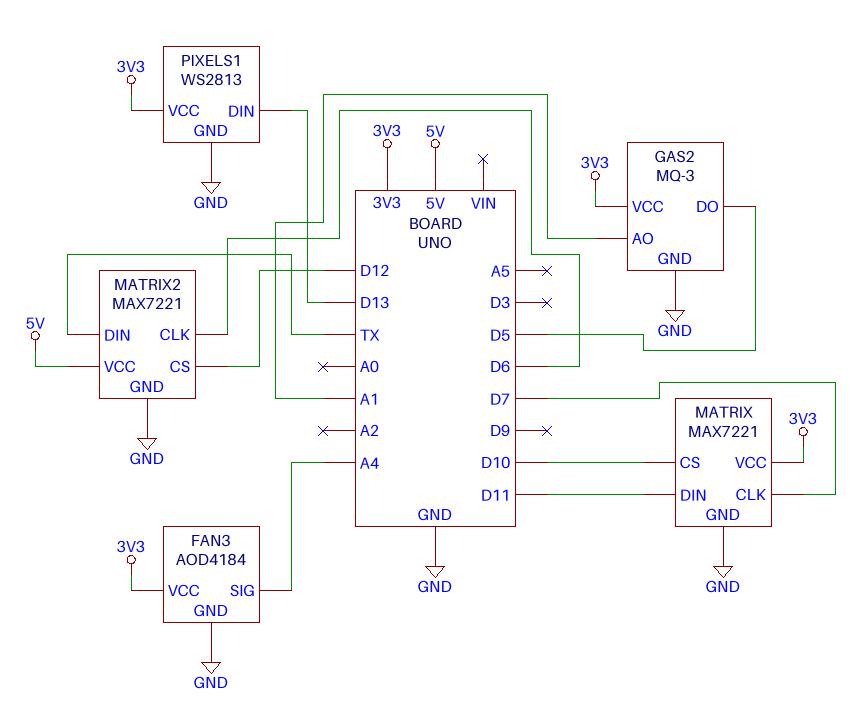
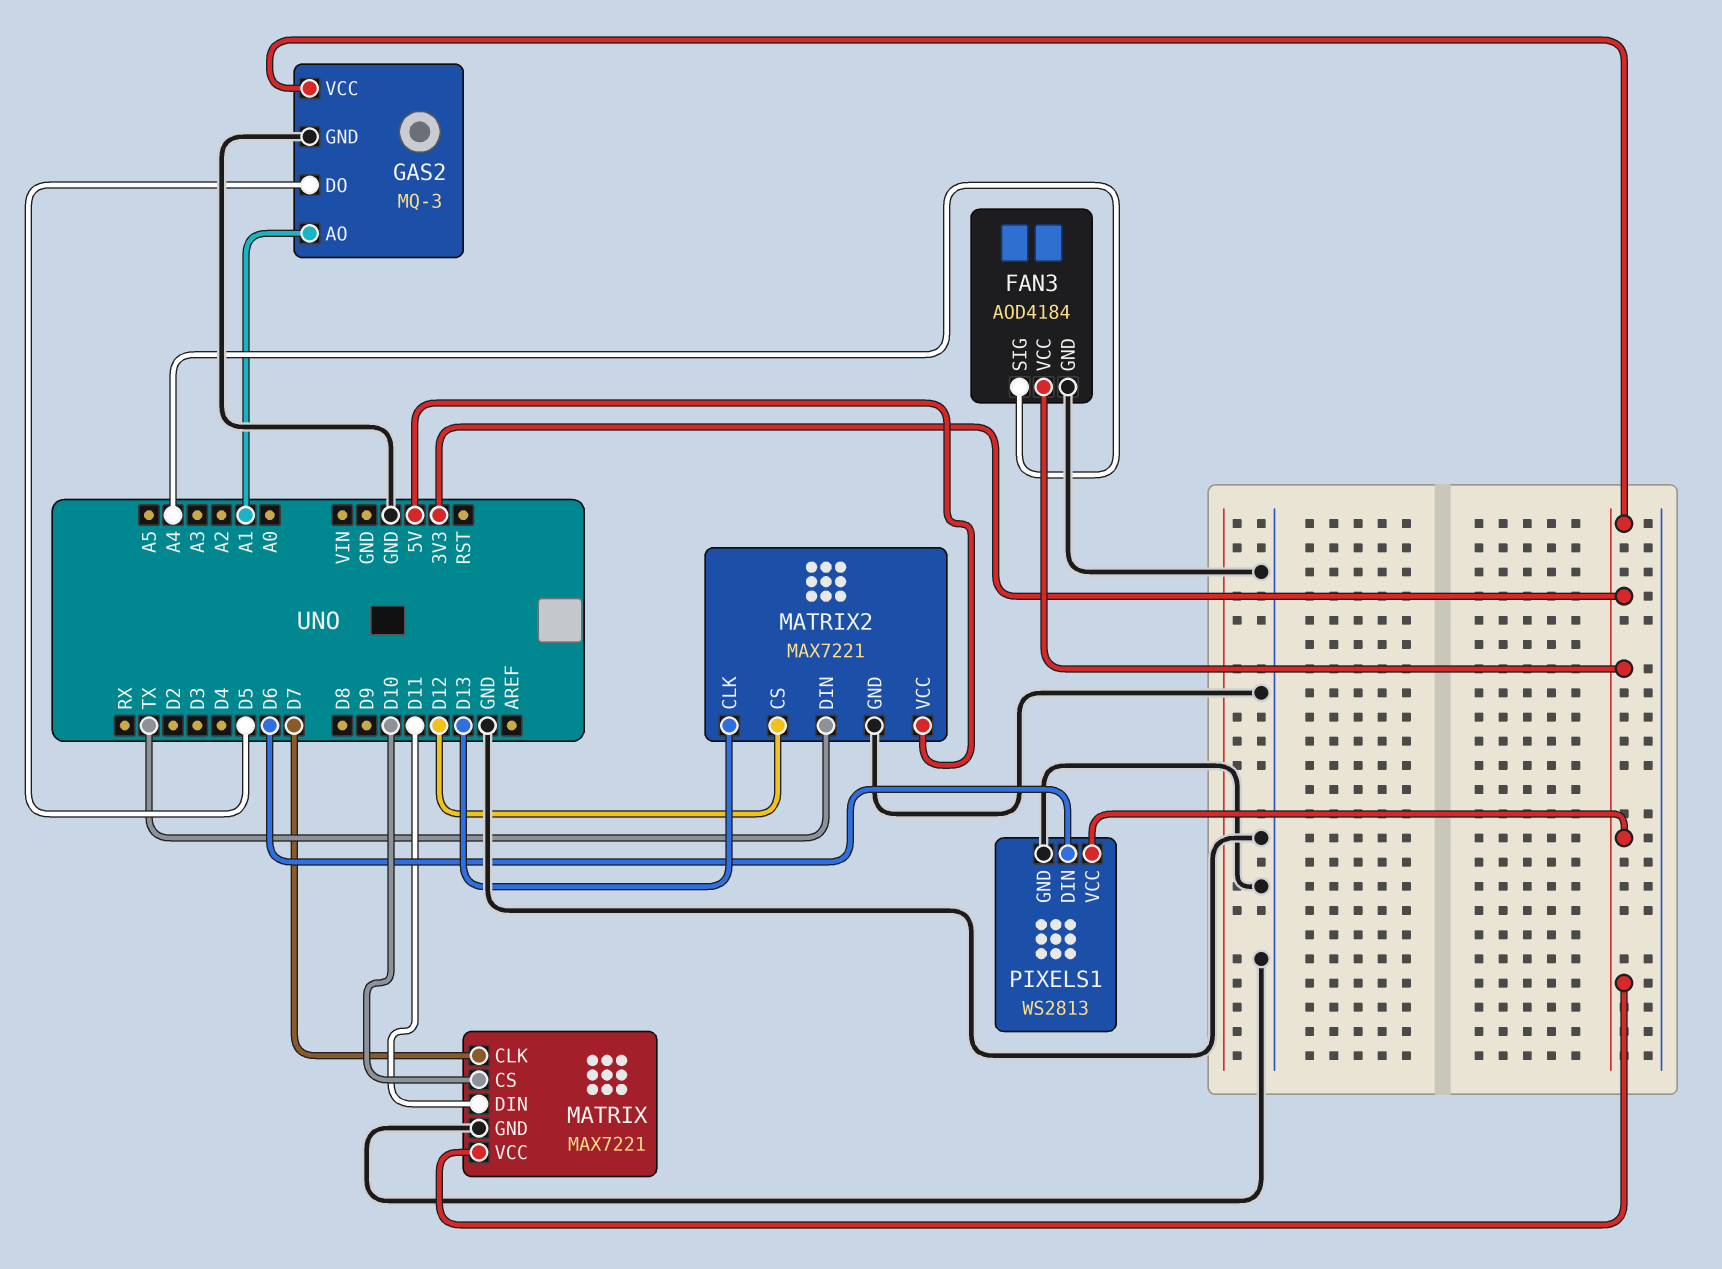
MATRIX2 pin CLK: D6 -> D13
PIXELS1 pin DIN: D13 -> D6

